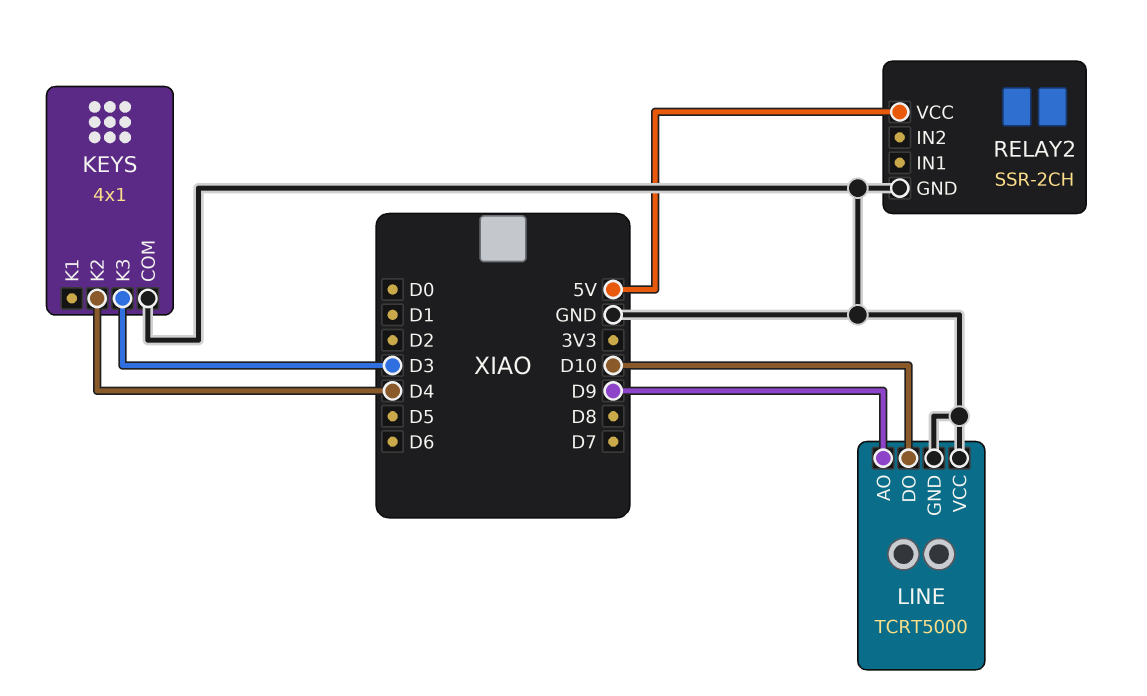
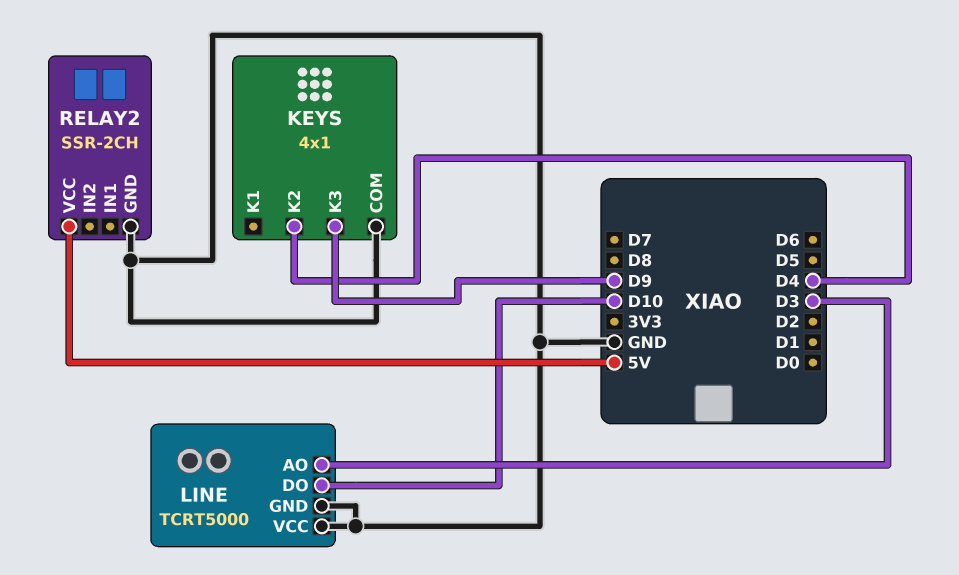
KEYS pin K3: D3 -> D9
LINE pin AO: D9 -> D3

